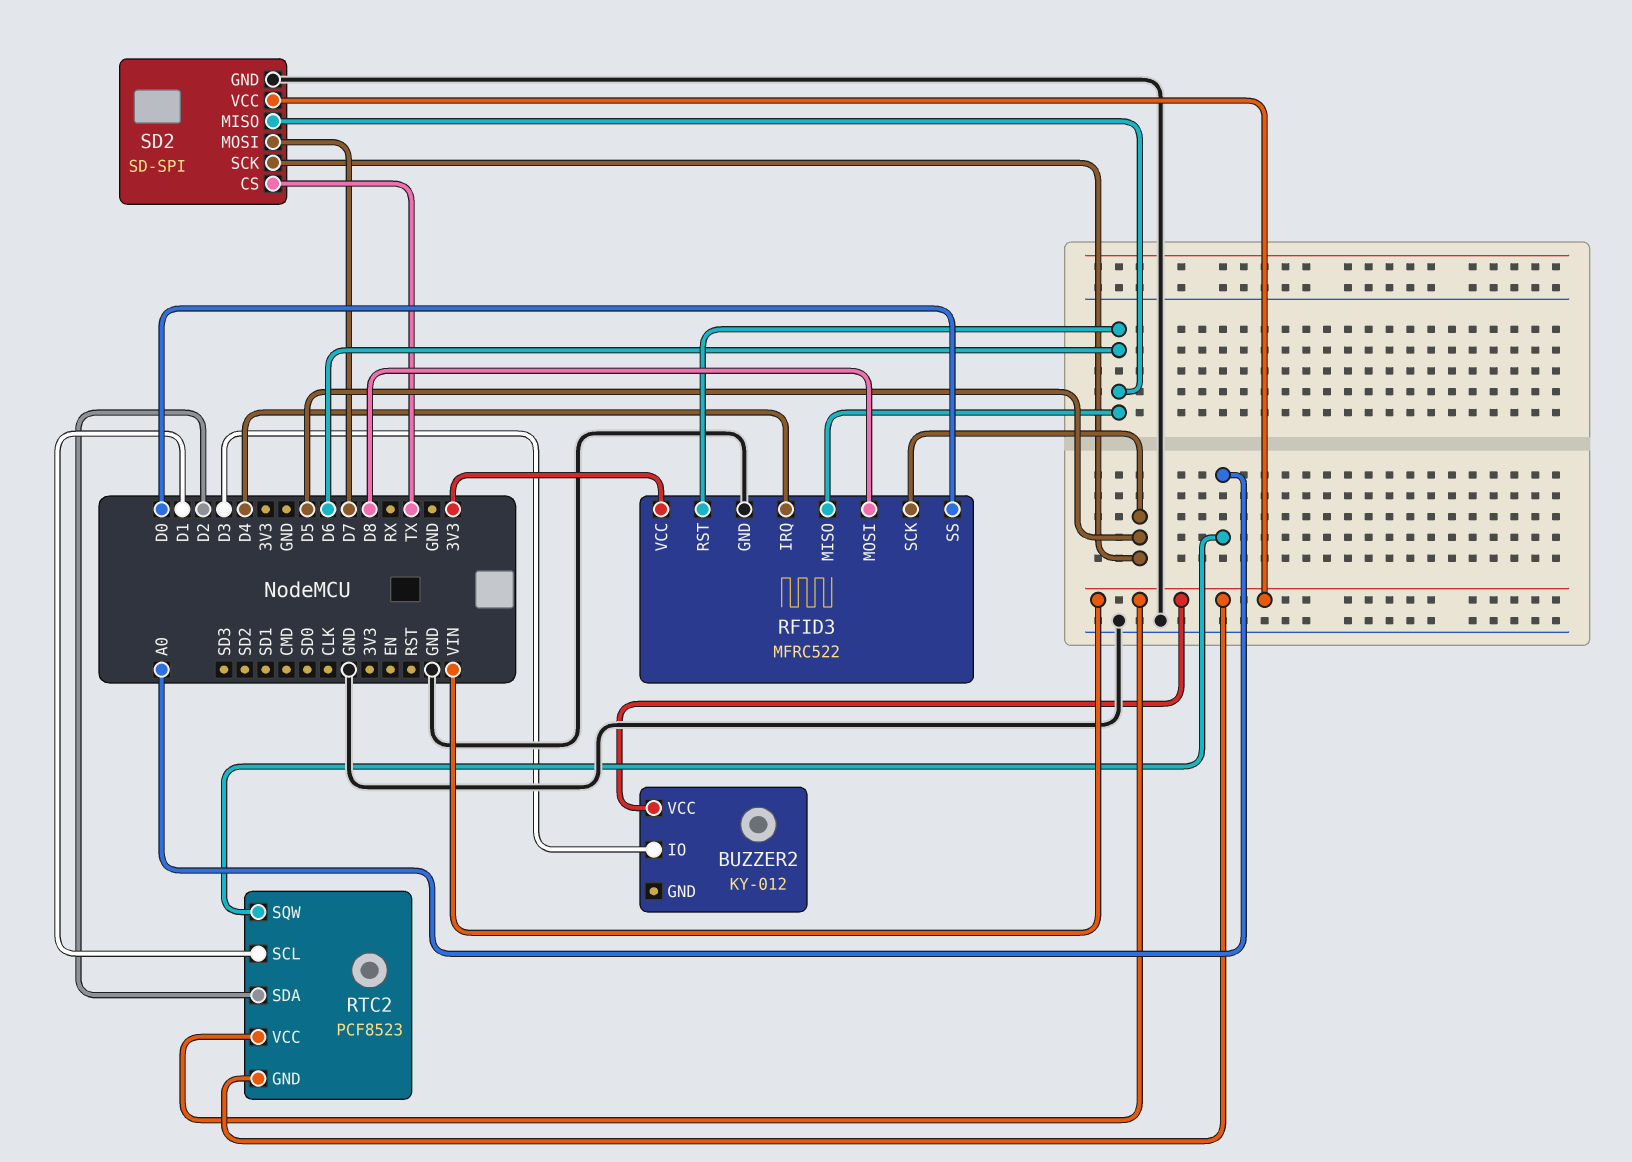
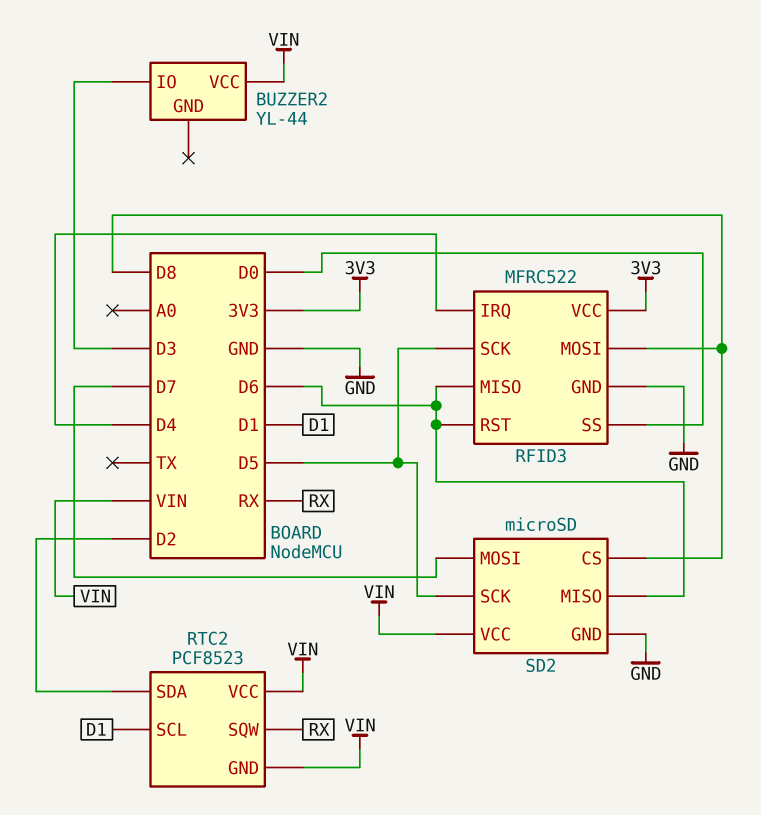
BUZZER2: KY-012 -> YL-44
RTC2 pin SQW: A0 -> RX
SD2: SD-SPI -> microSD
SD2 pin CS: TX -> D8

